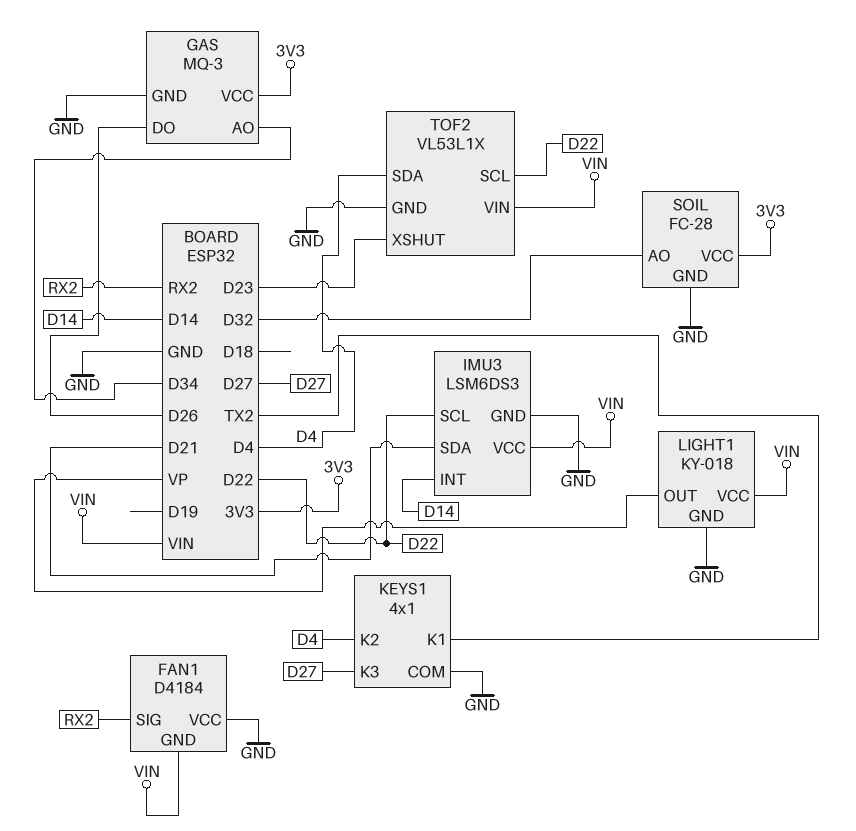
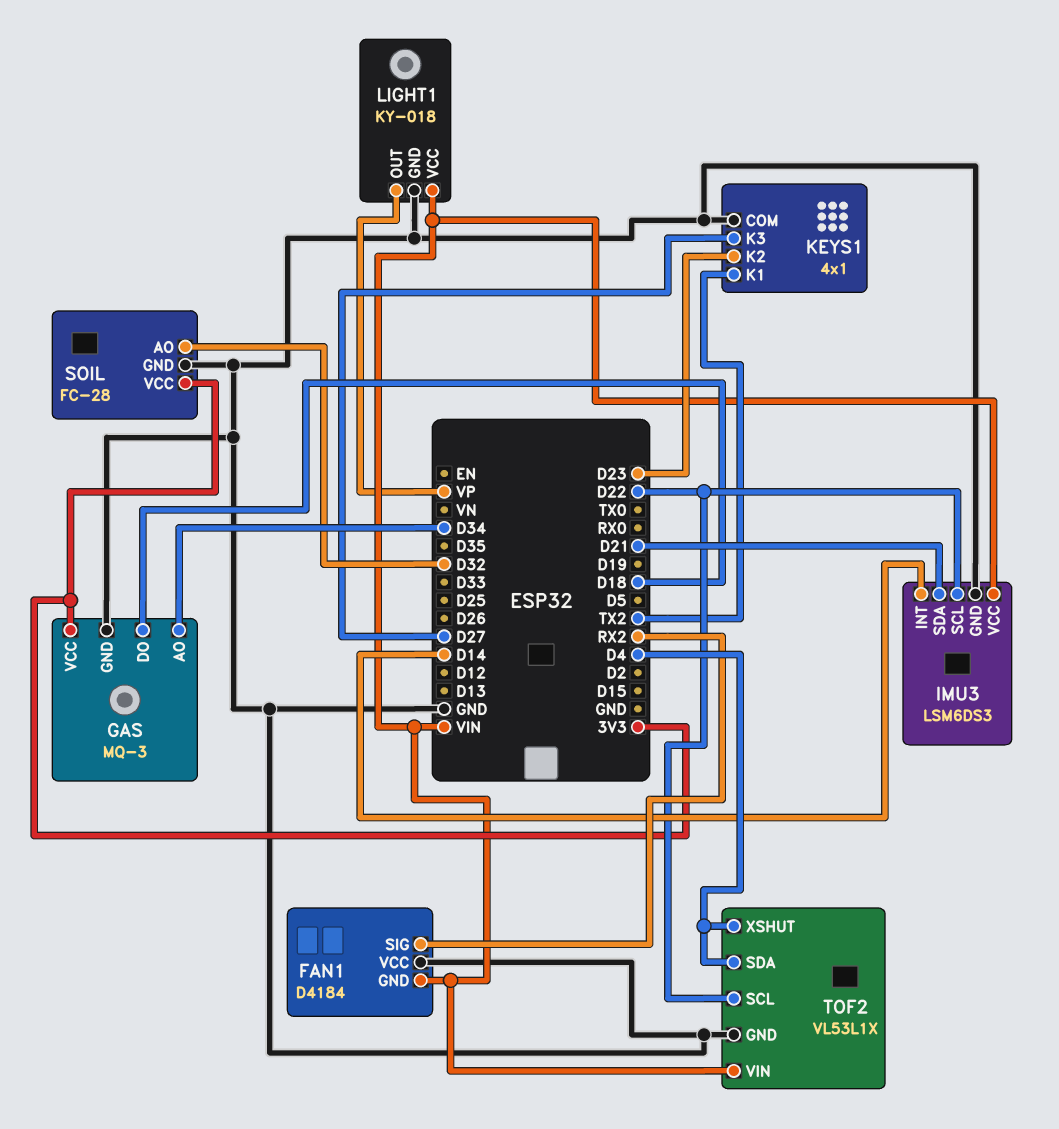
GAS pin DO: D26 -> D18
KEYS1 pin K2: D4 -> D23
TOF2 pin XSHUT: D23 -> D4

